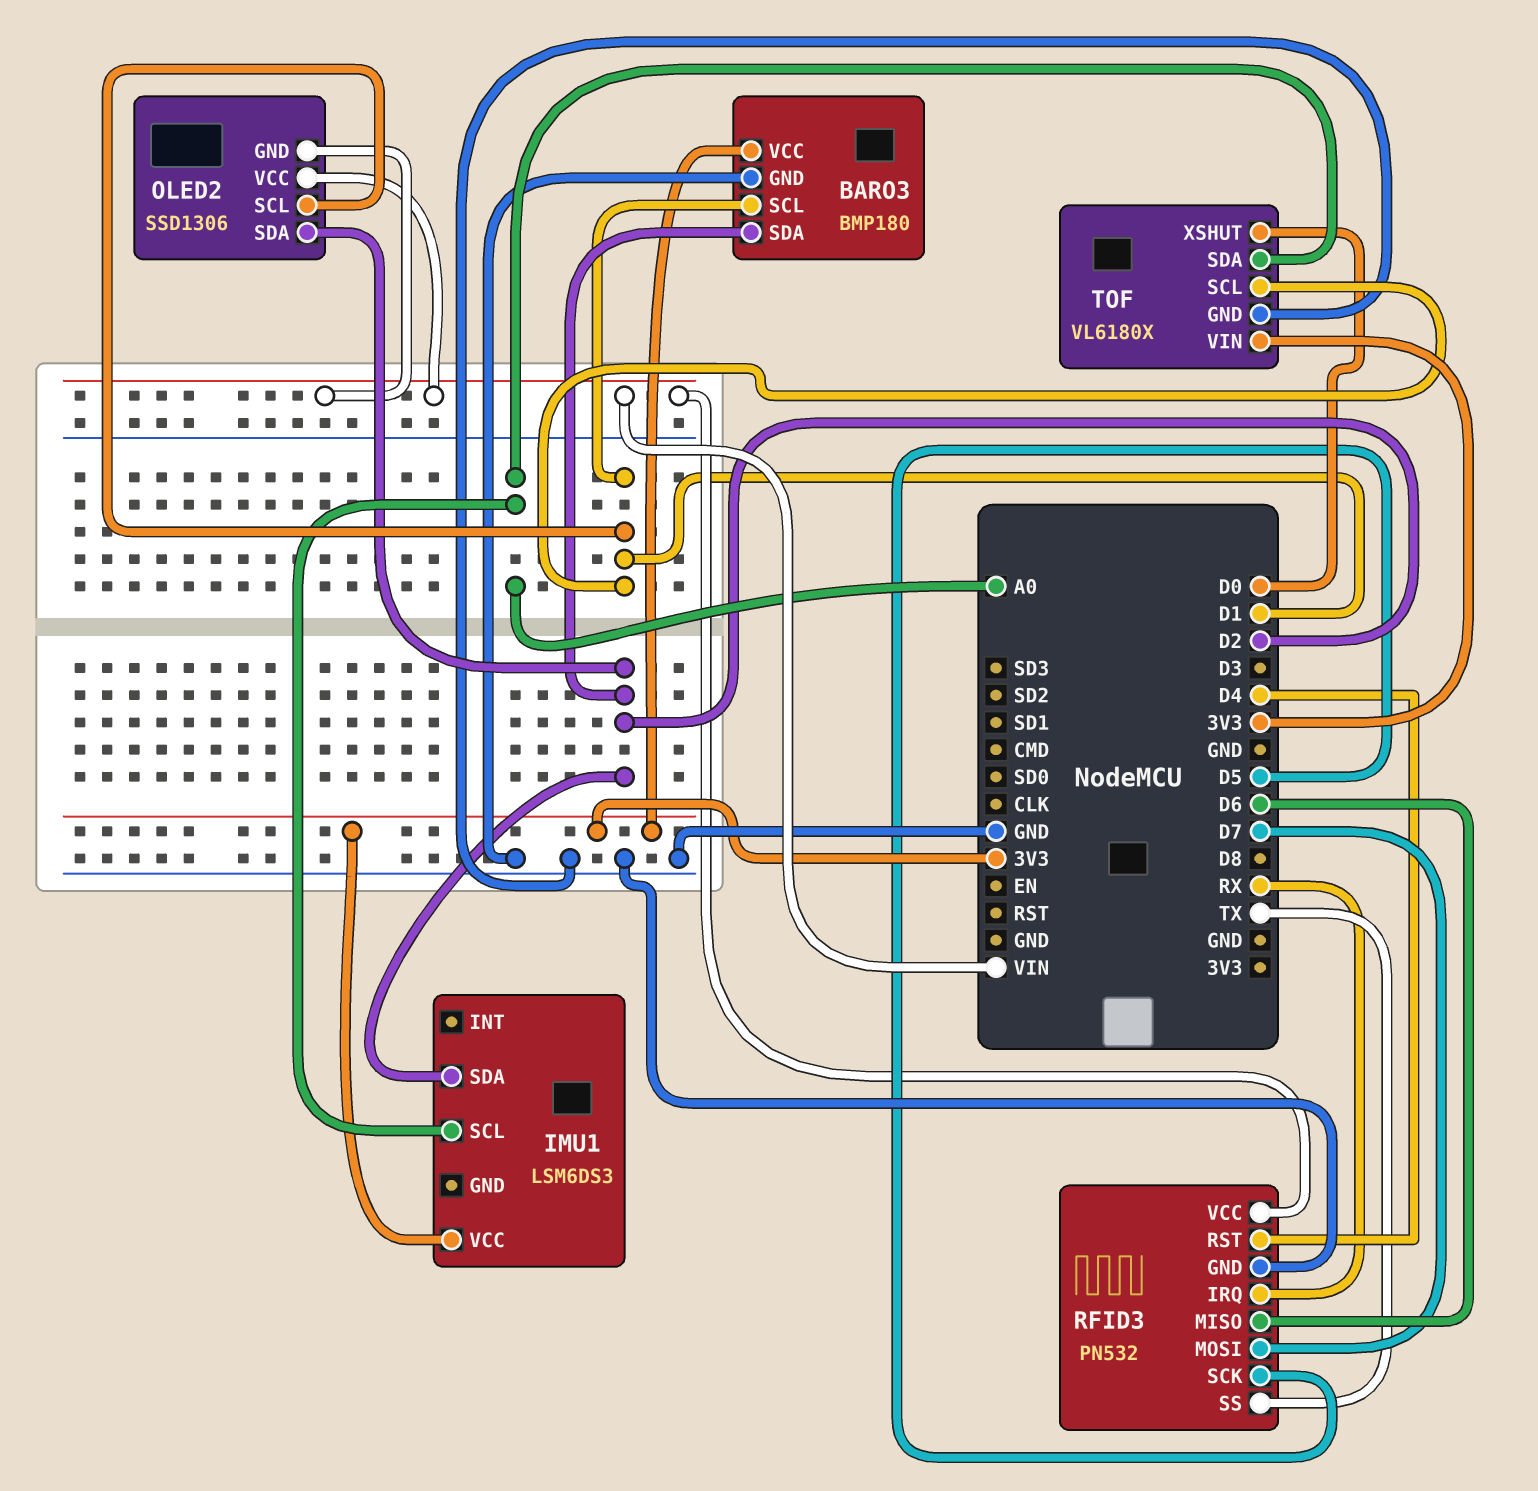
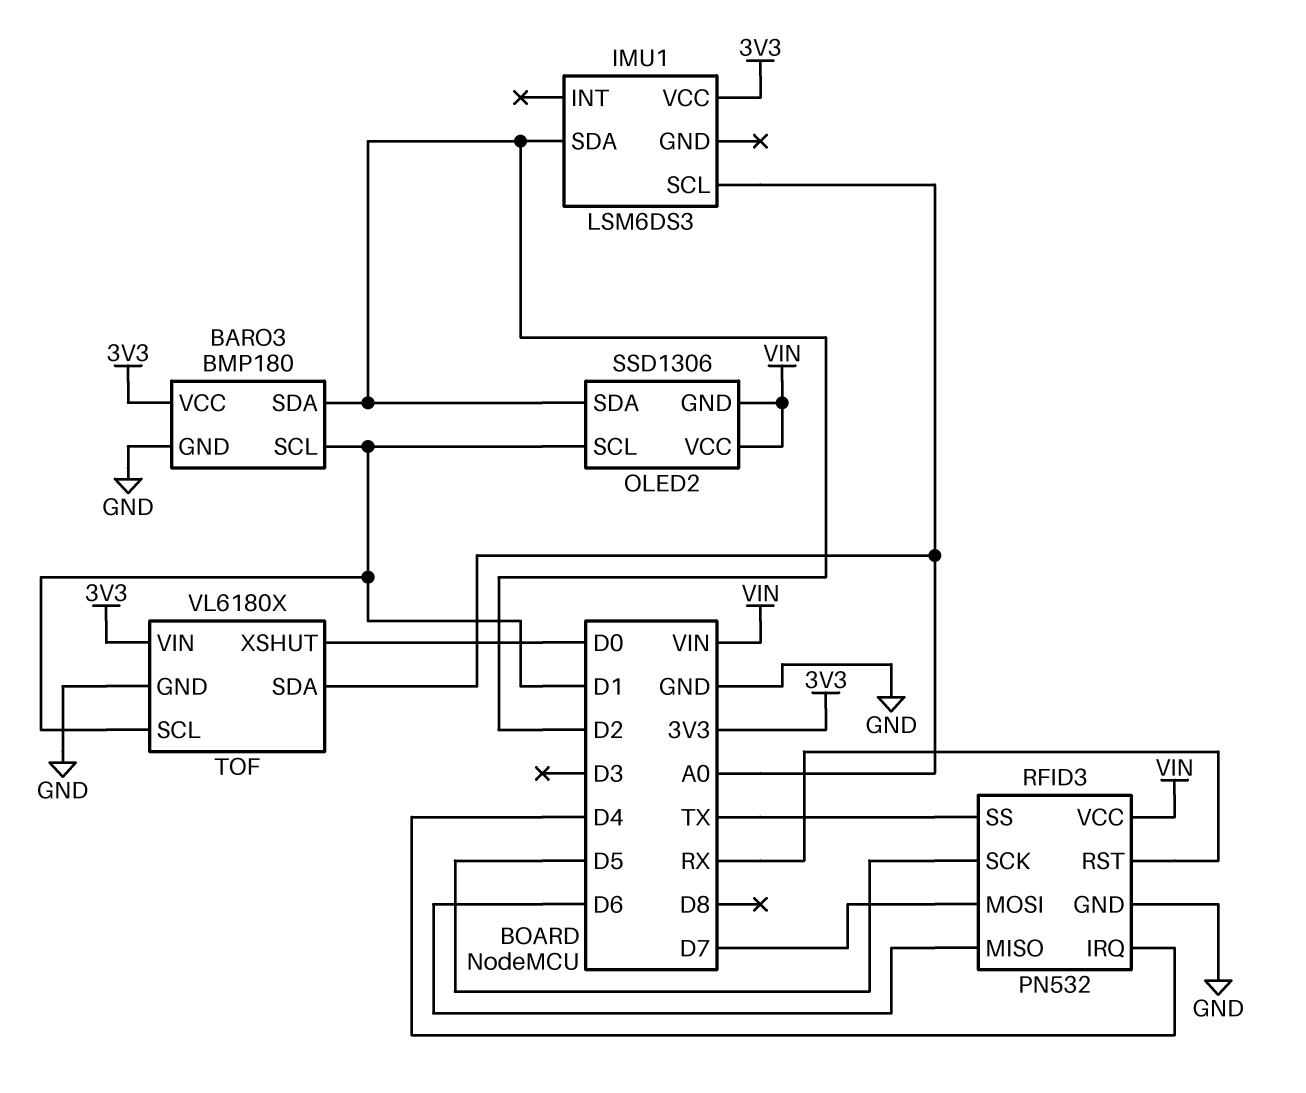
RFID3 pin IRQ: RX -> D4
RFID3 pin RST: D4 -> RX

